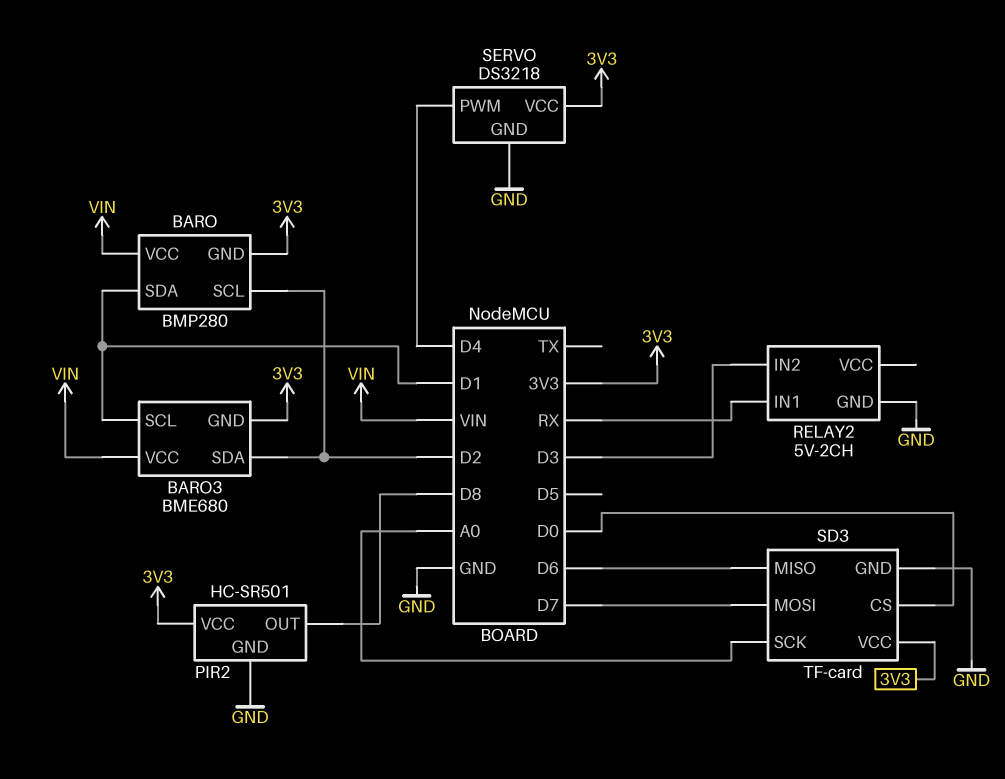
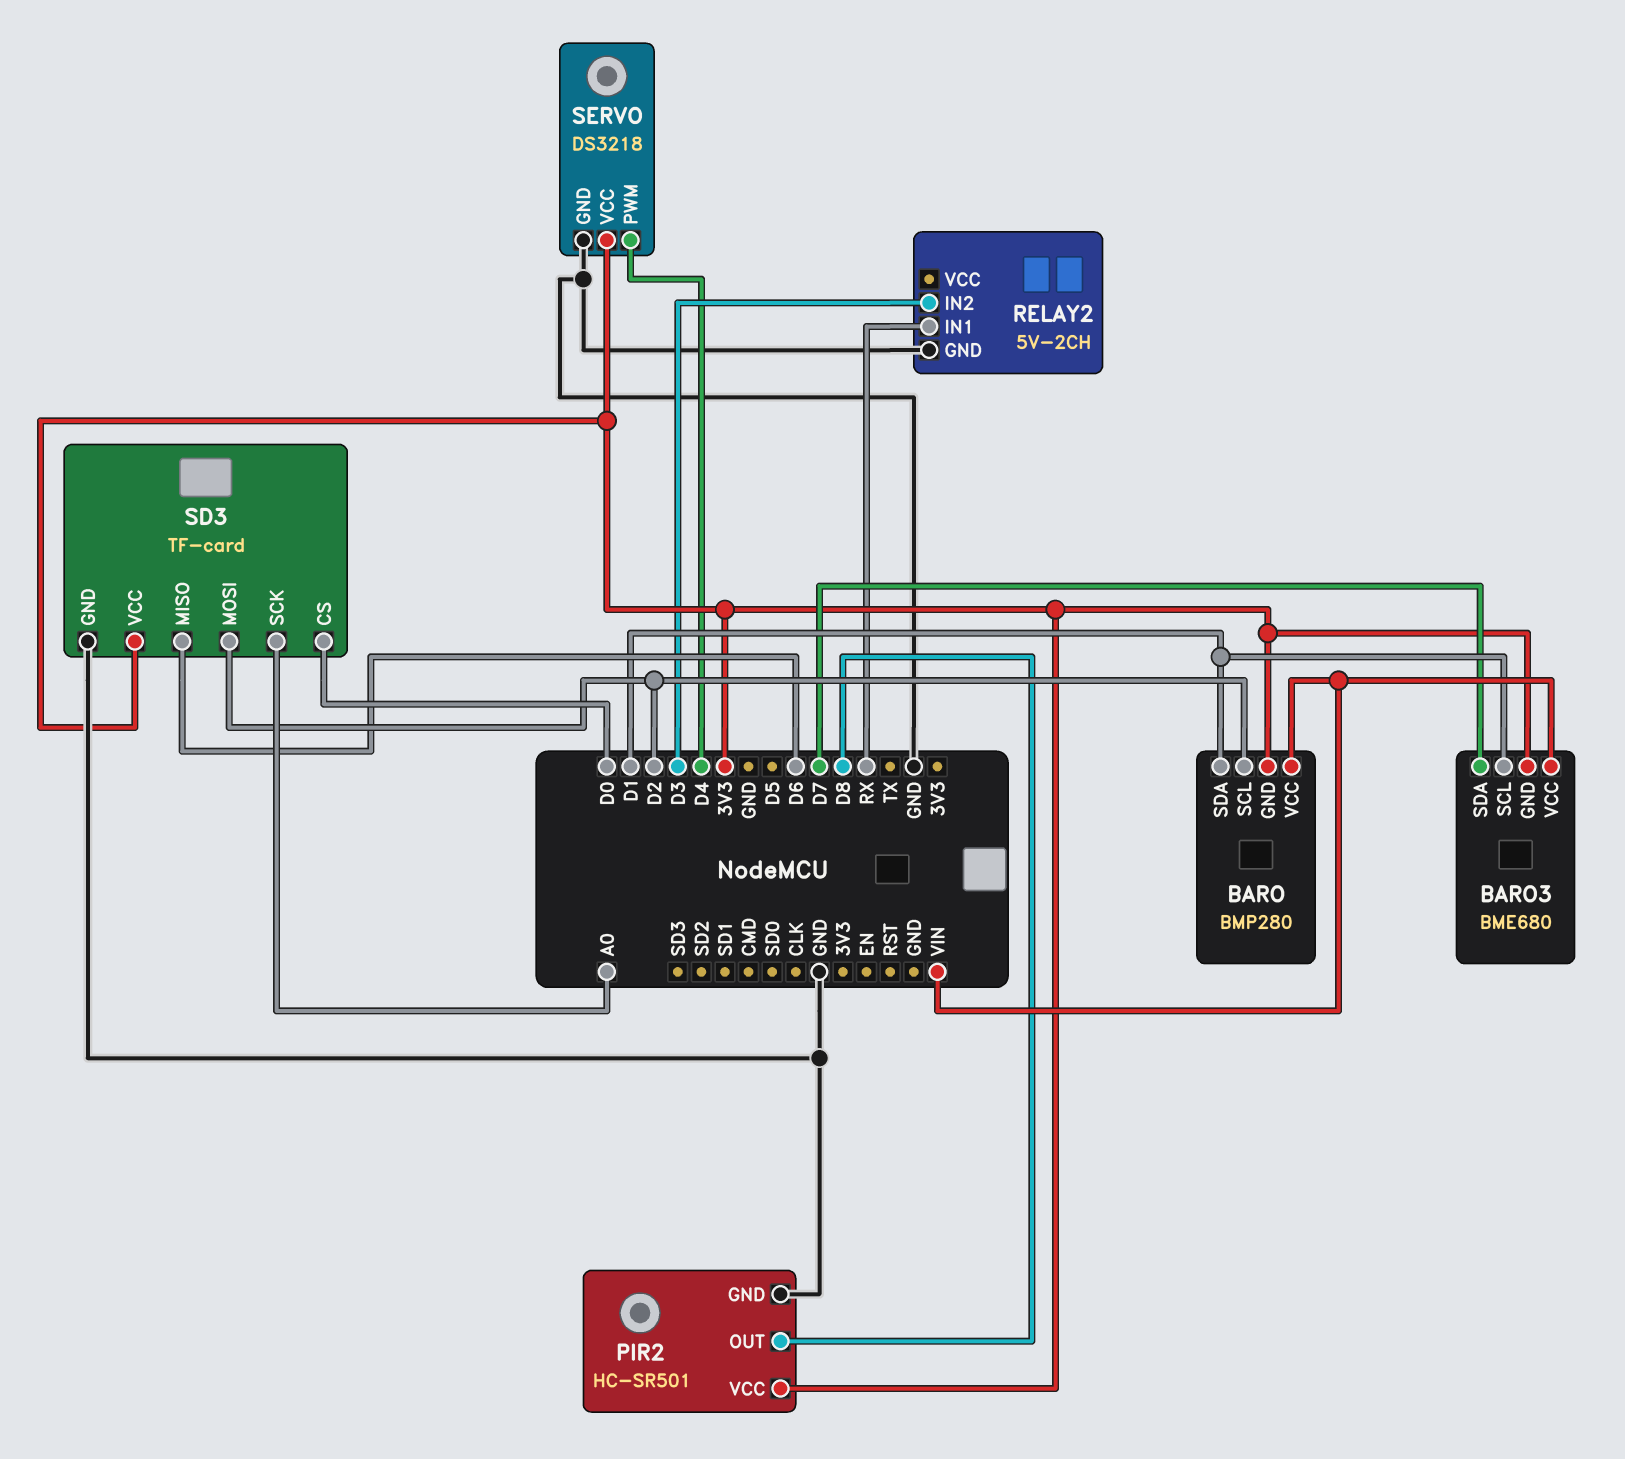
BARO3 pin SDA: D2 -> D7
SD3 pin MOSI: D7 -> D2

